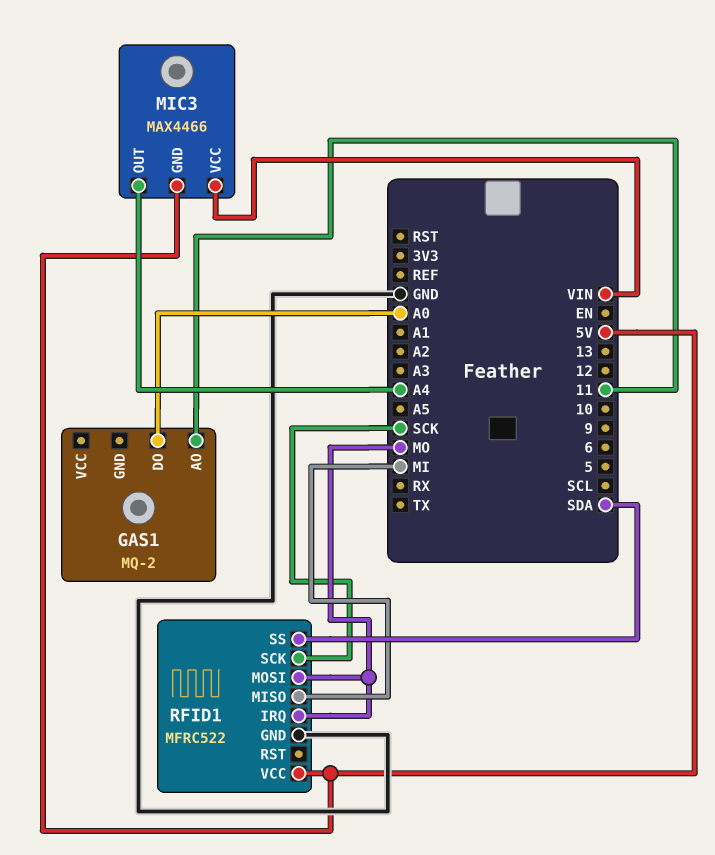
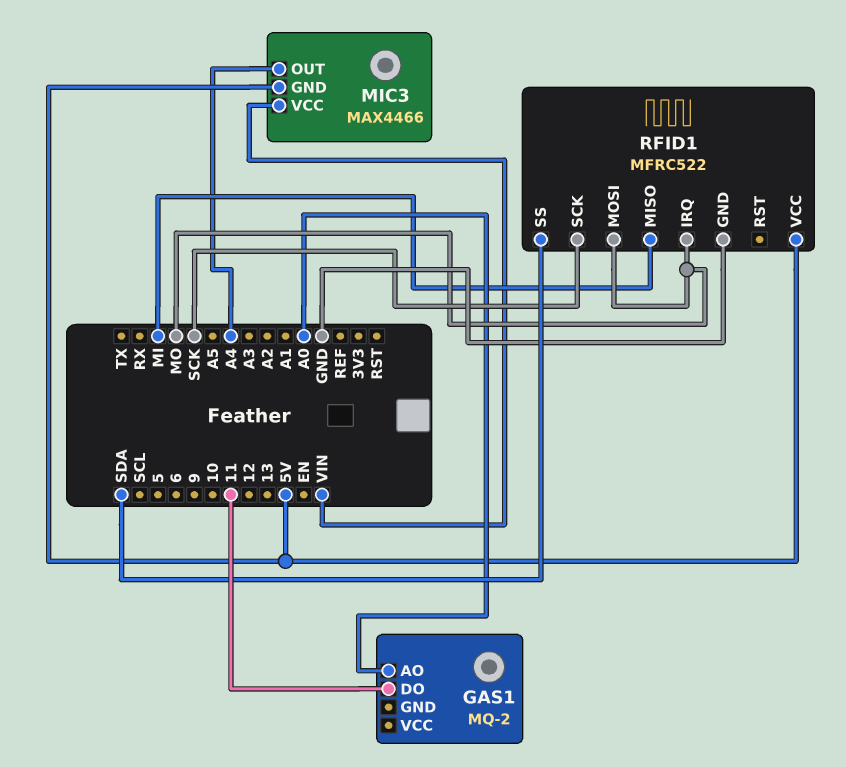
GAS1 pin AO: 11 -> A0
GAS1 pin DO: A0 -> 11

